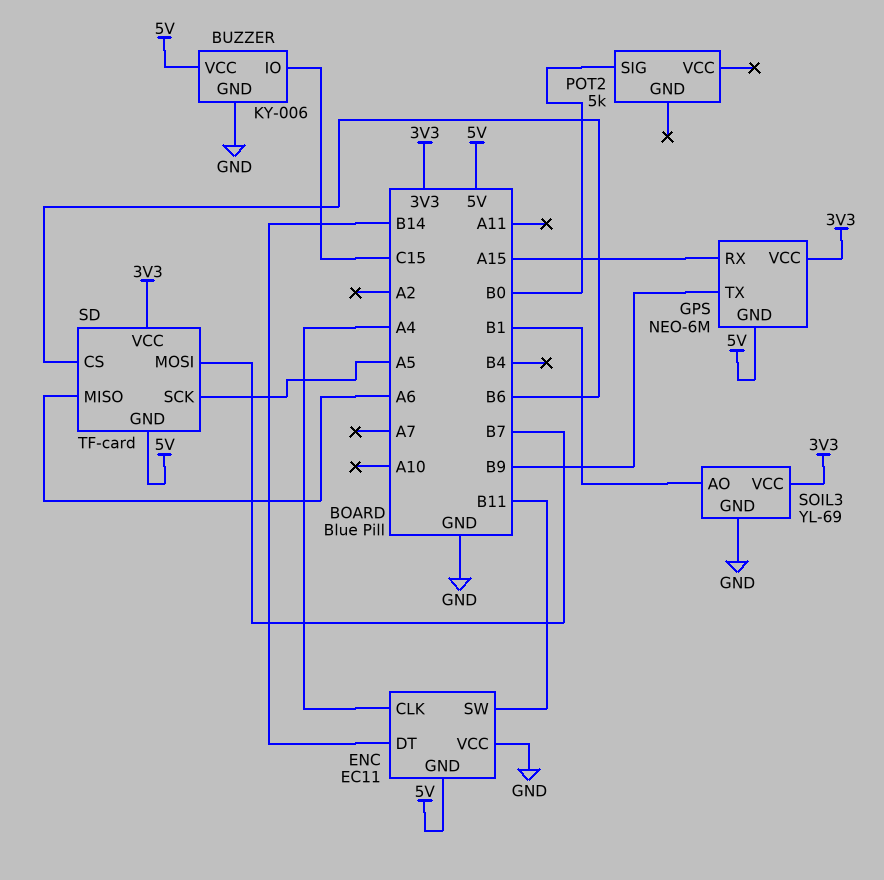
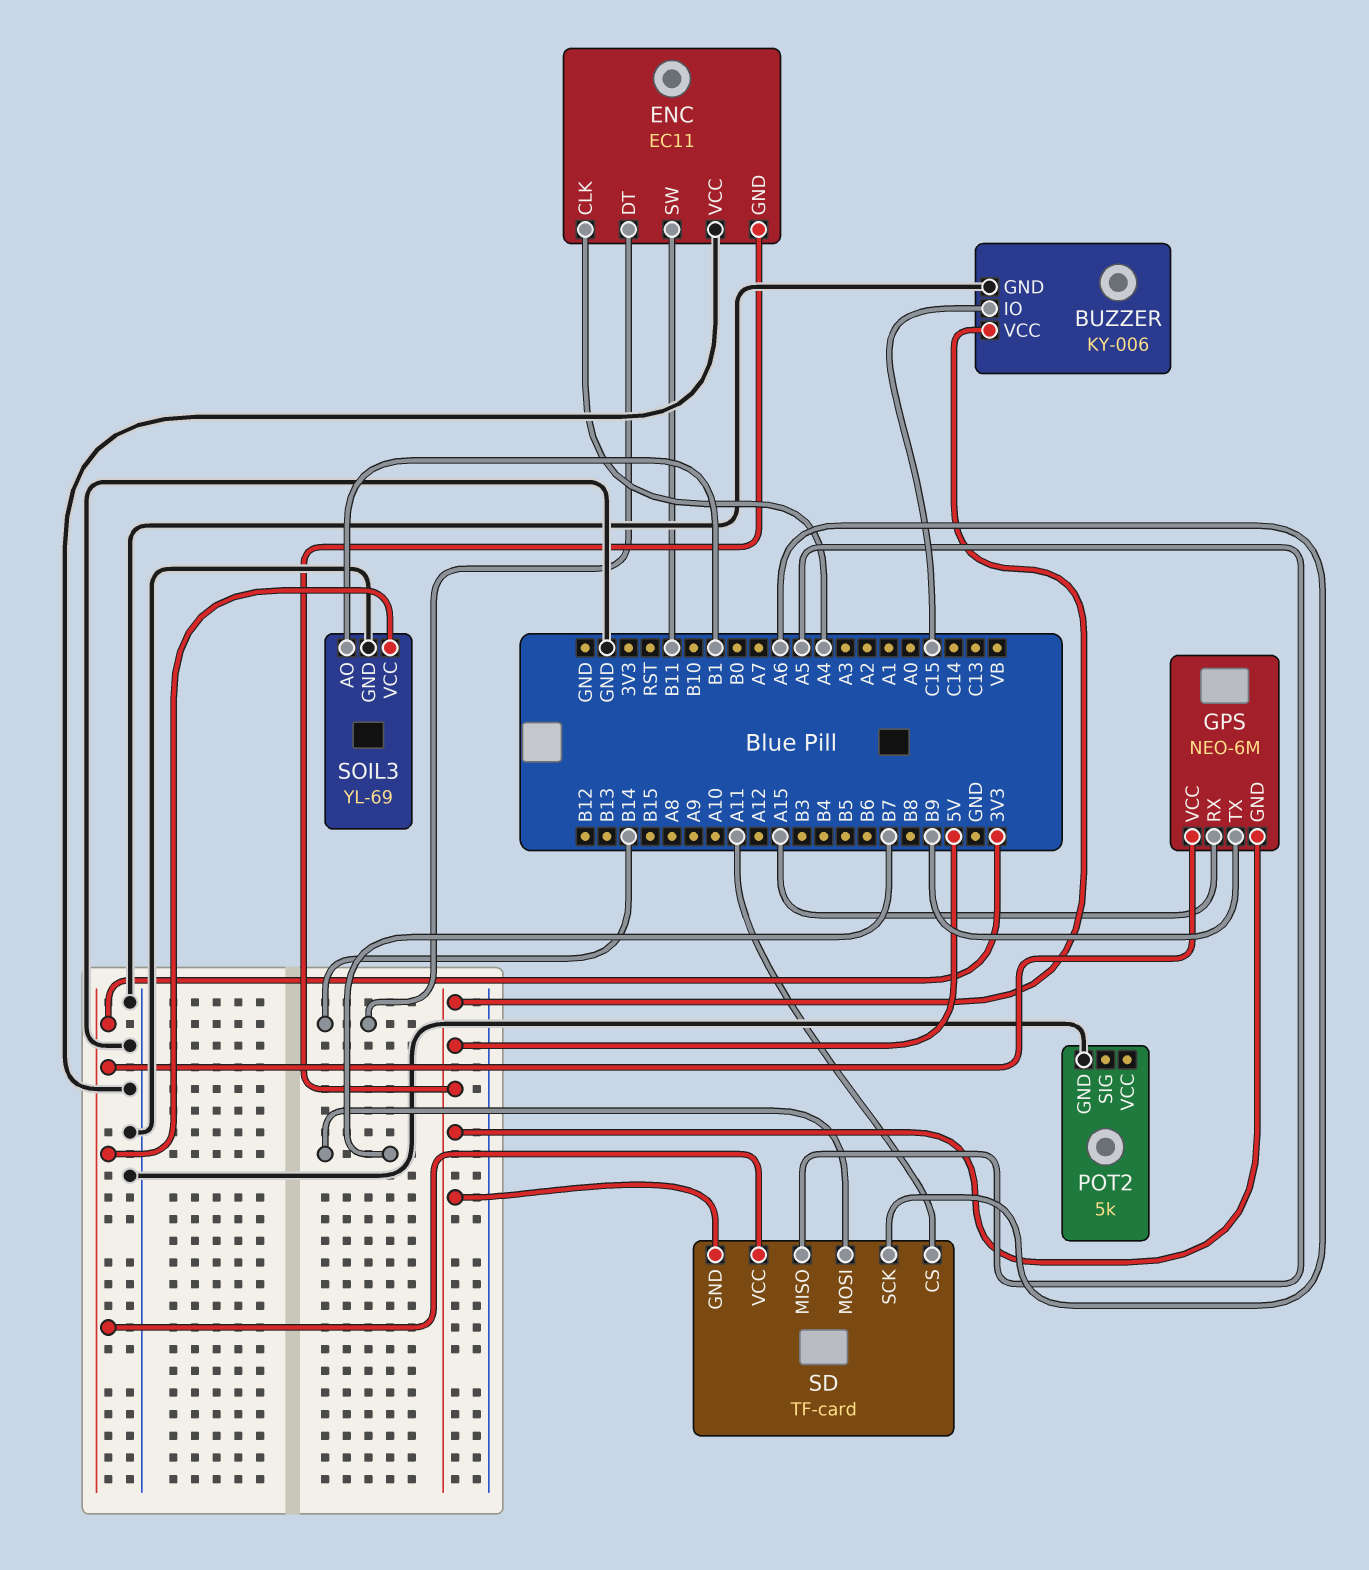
POT2 pin GND: none -> GND
POT2 pin SIG: B0 -> none
SD pin CS: B6 -> A11
SD pin MISO: A6 -> A5
SD pin SCK: A5 -> A6

